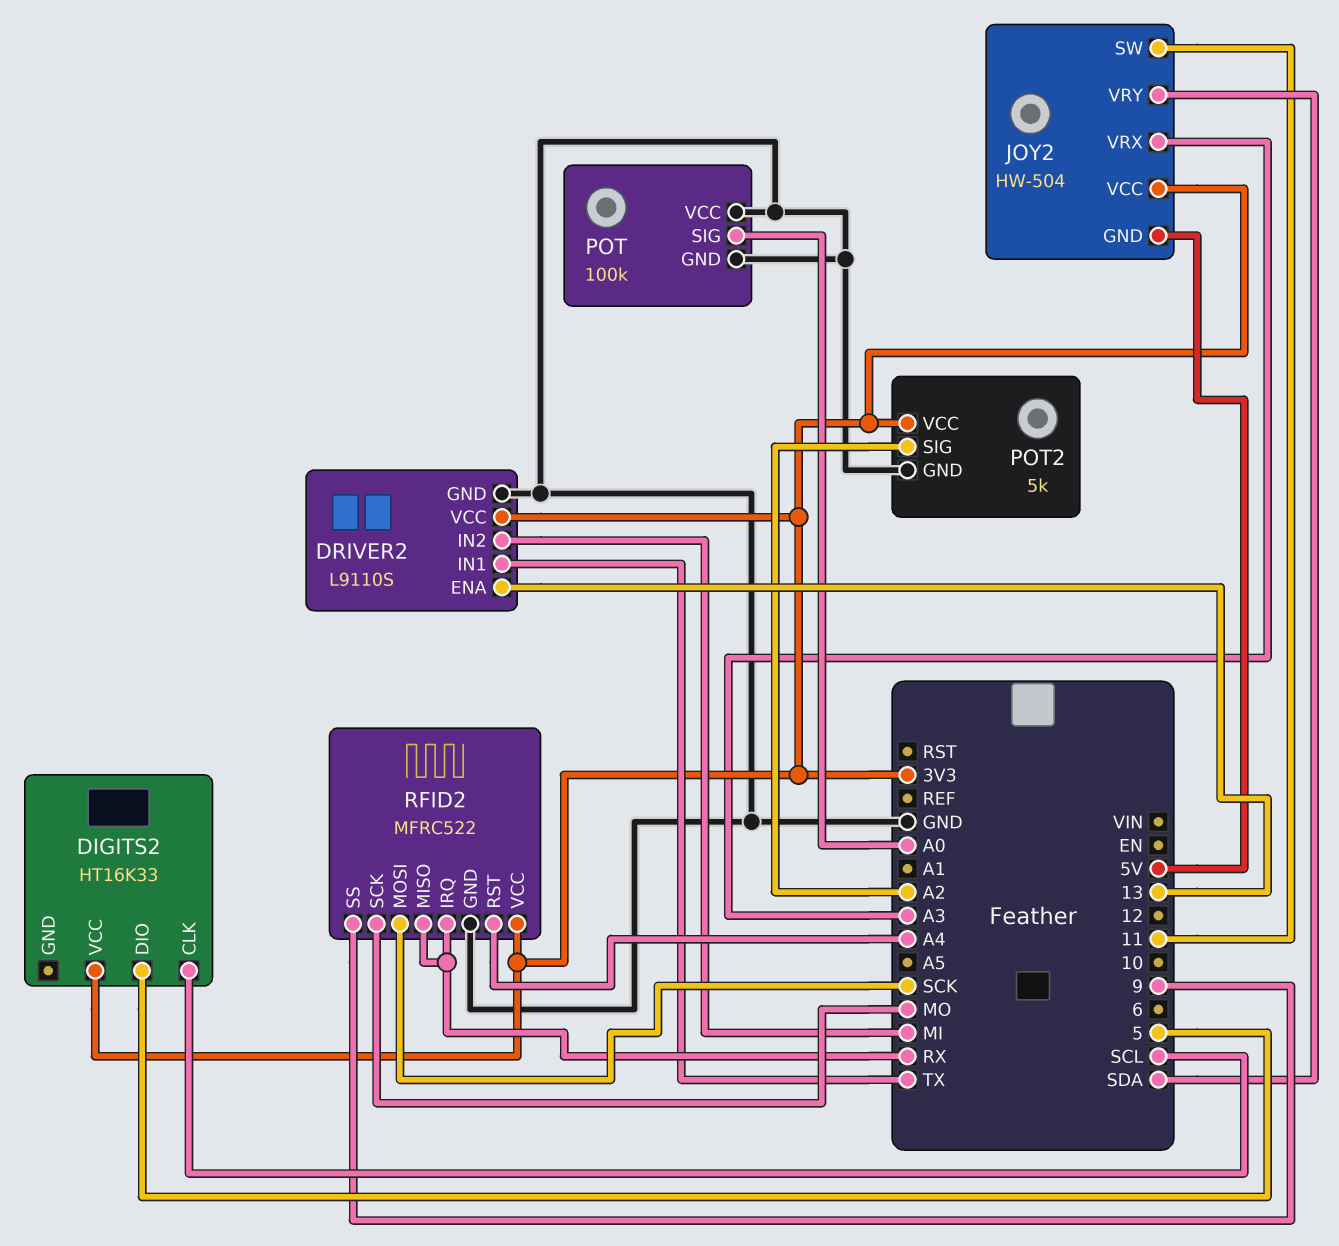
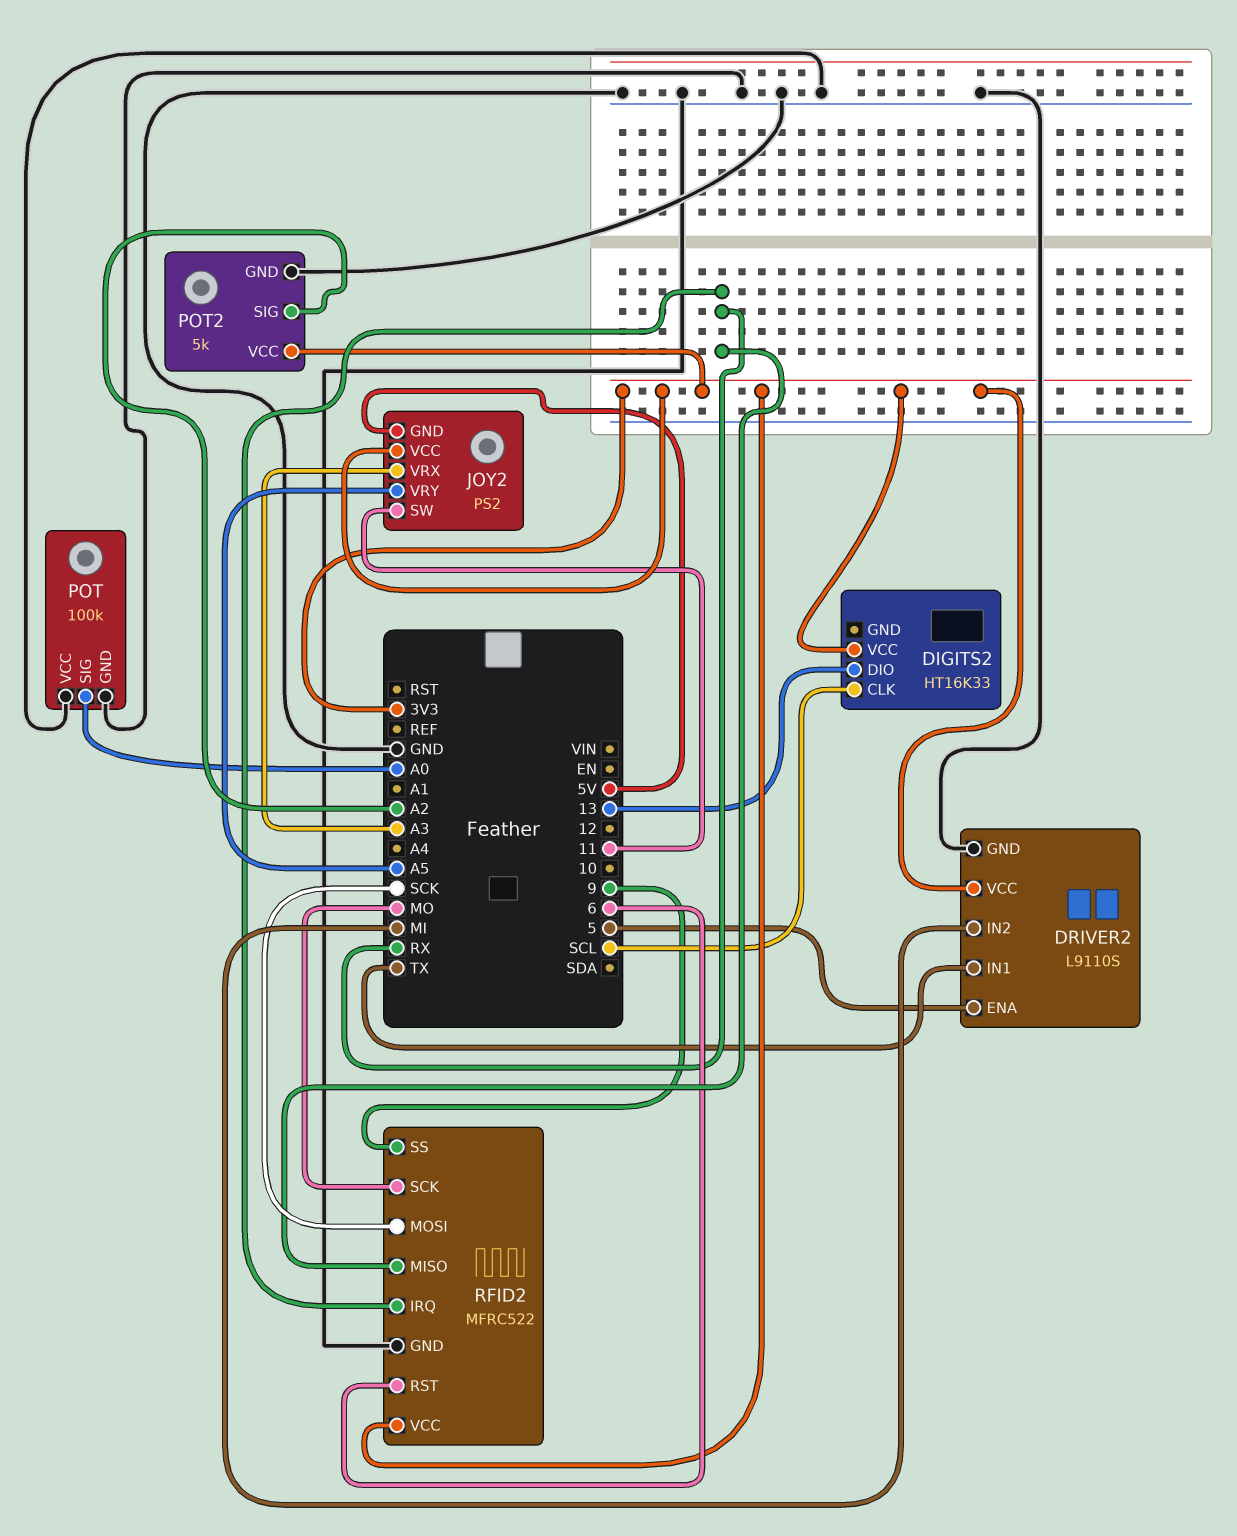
DIGITS2 pin DIO: 5 -> 13
DRIVER2 pin ENA: 13 -> 5
JOY2: HW-504 -> PS2
JOY2 pin VRY: SDA -> A5
RFID2 pin RST: A4 -> 6

